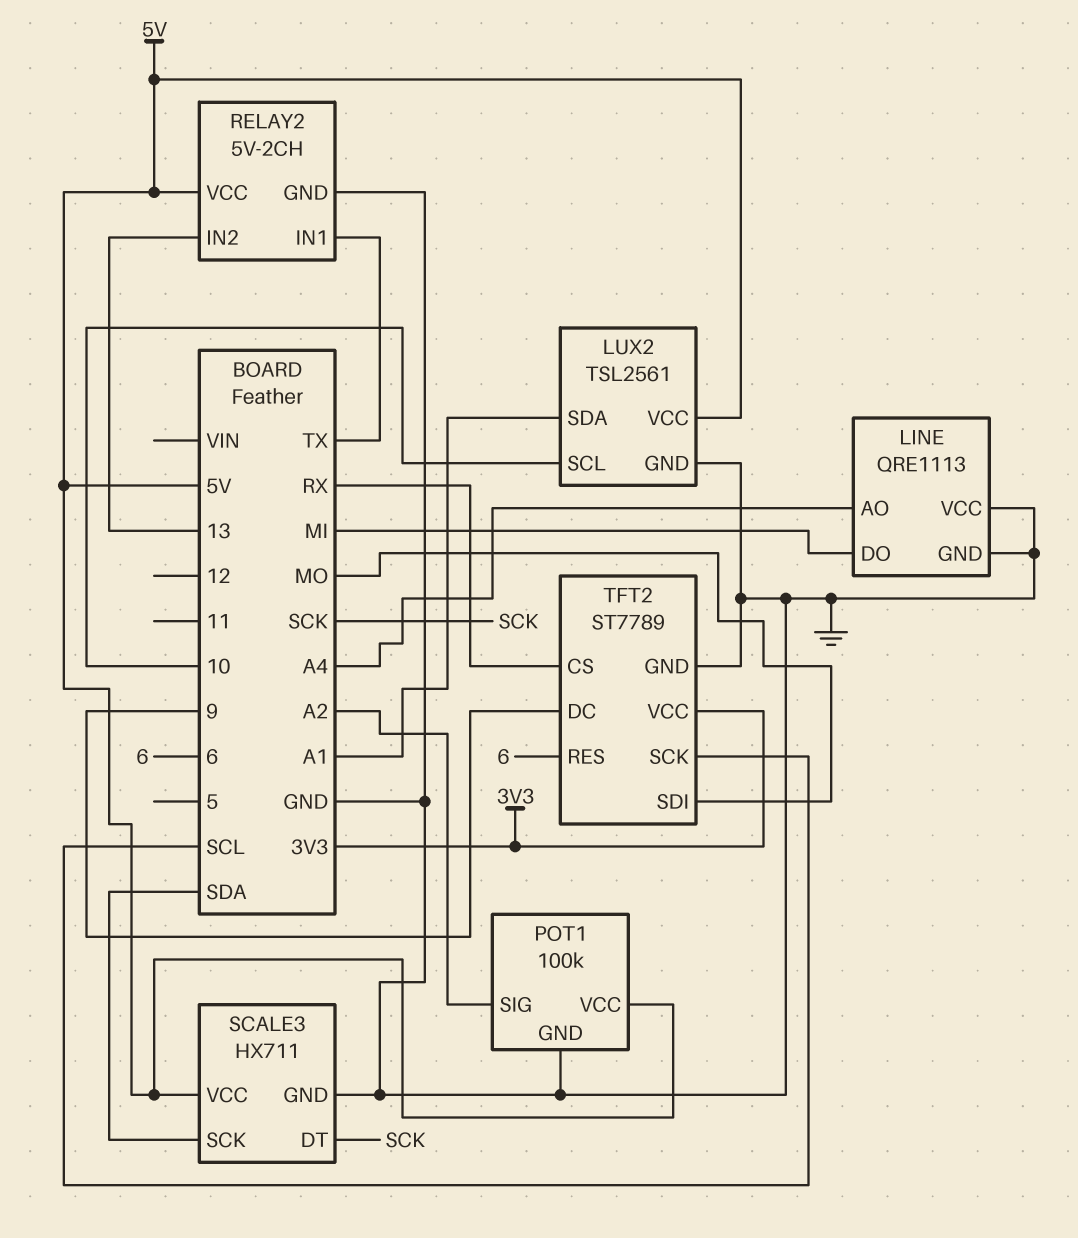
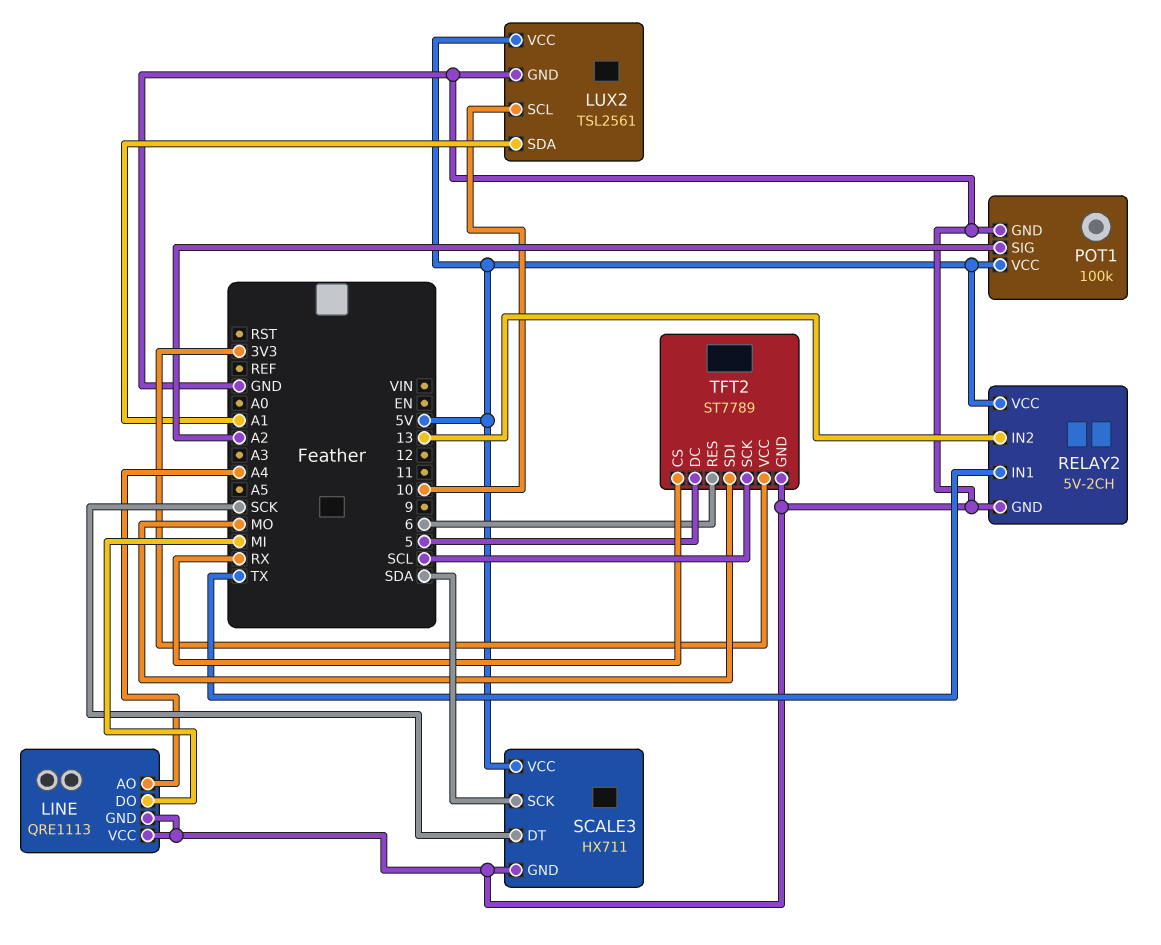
TFT2 pin DC: 9 -> 5

